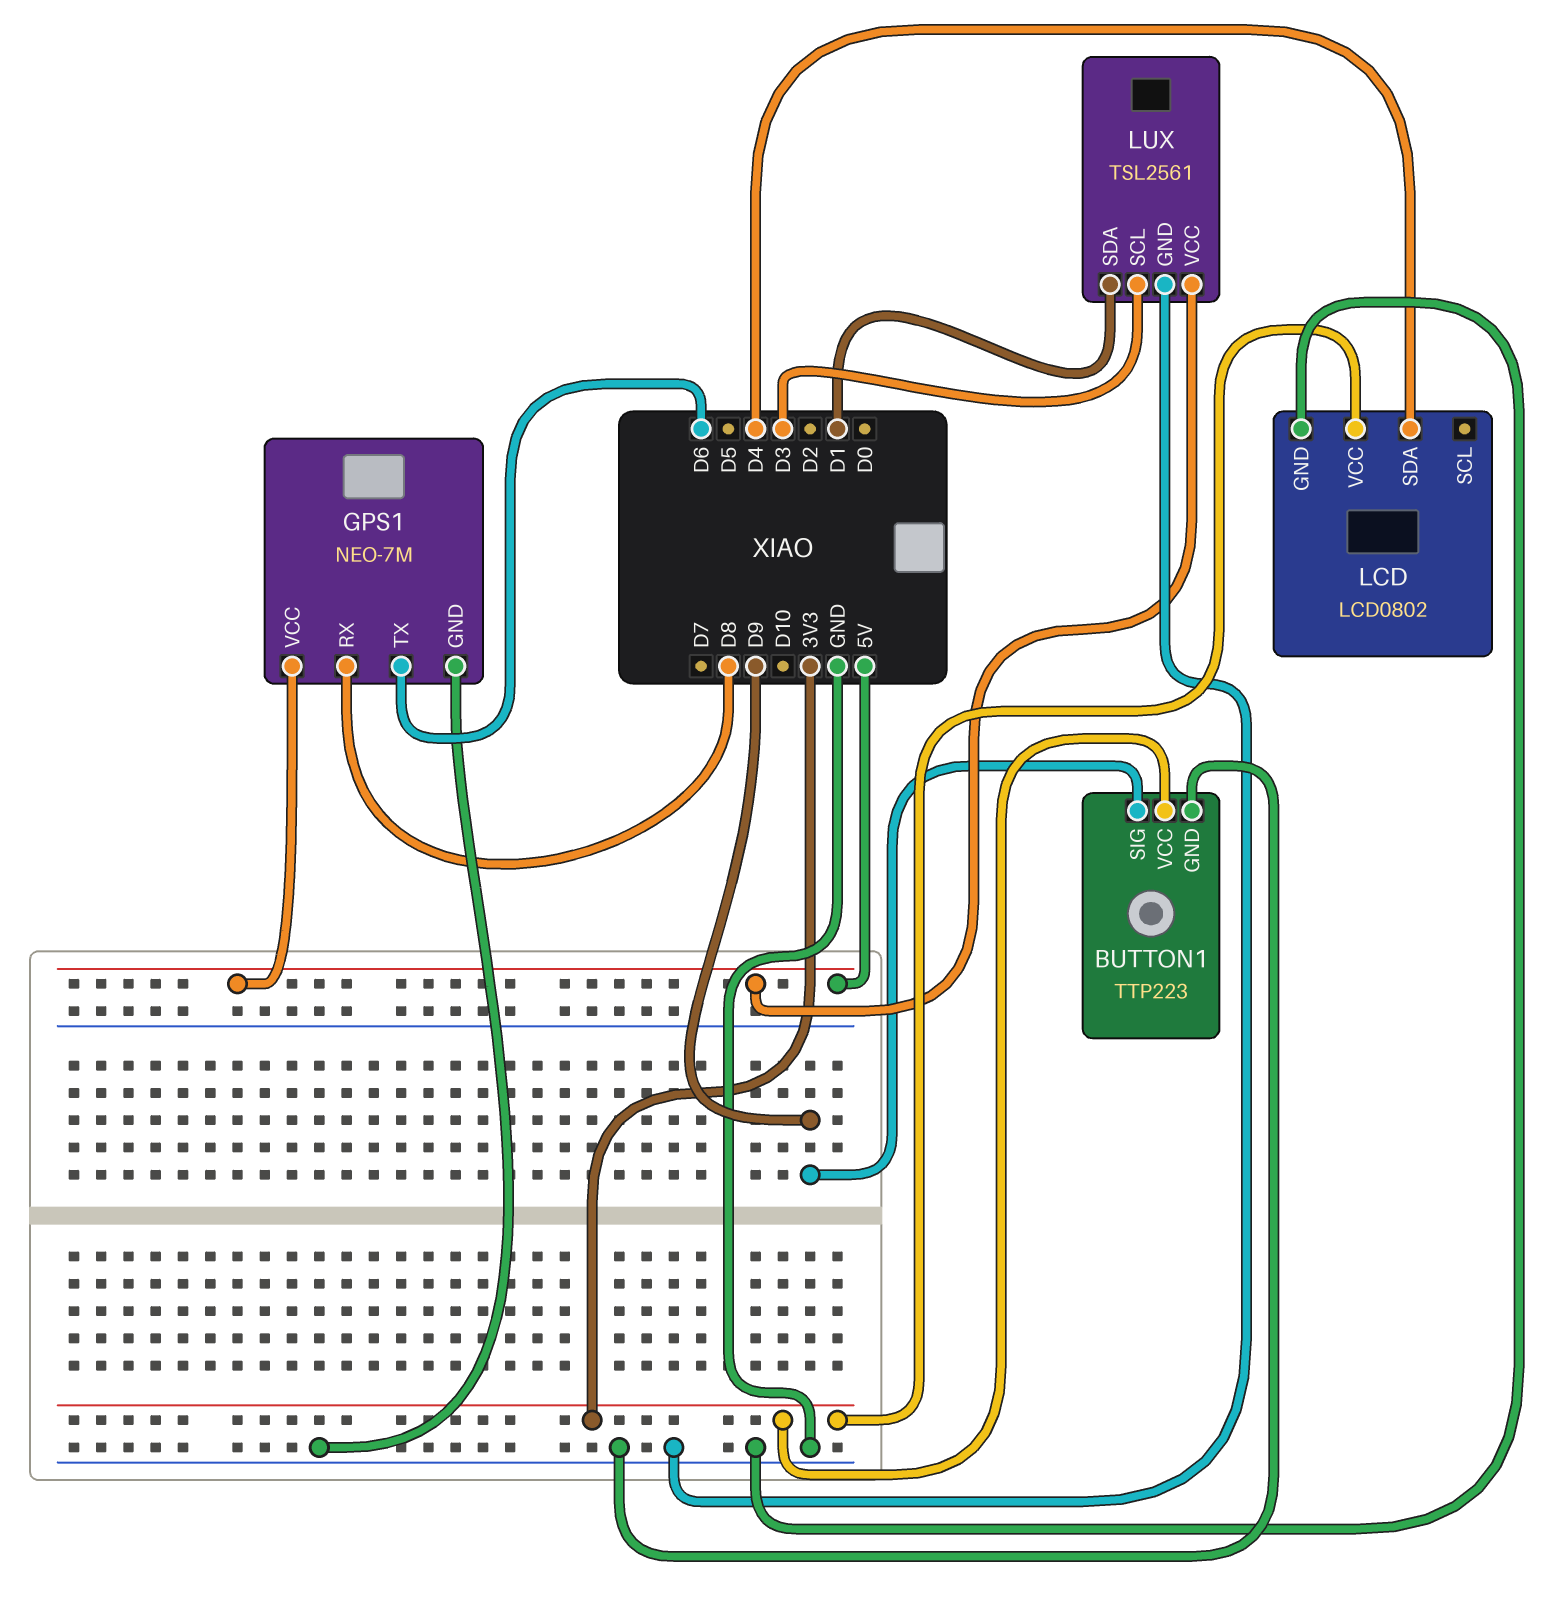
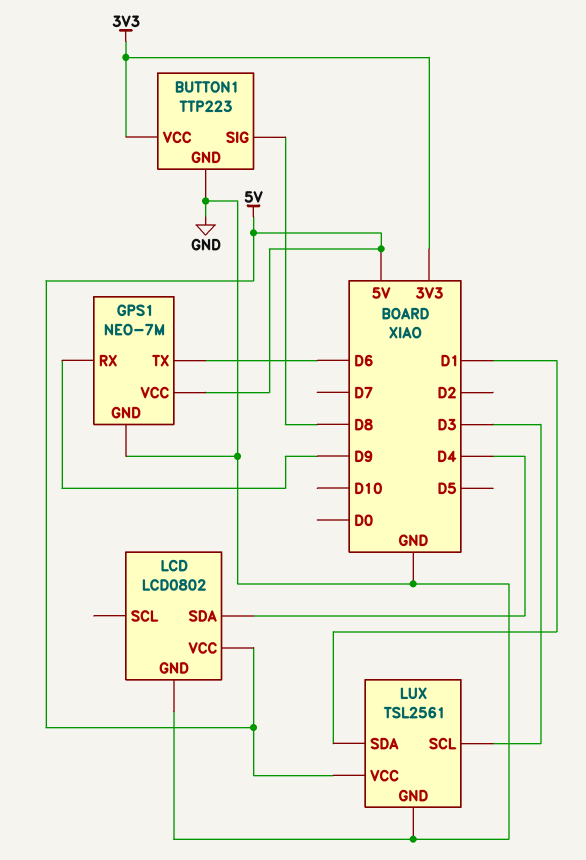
BUTTON1 pin SIG: D9 -> D8
GPS1 pin RX: D8 -> D9
LCD pin VCC: 3V3 -> 5V

